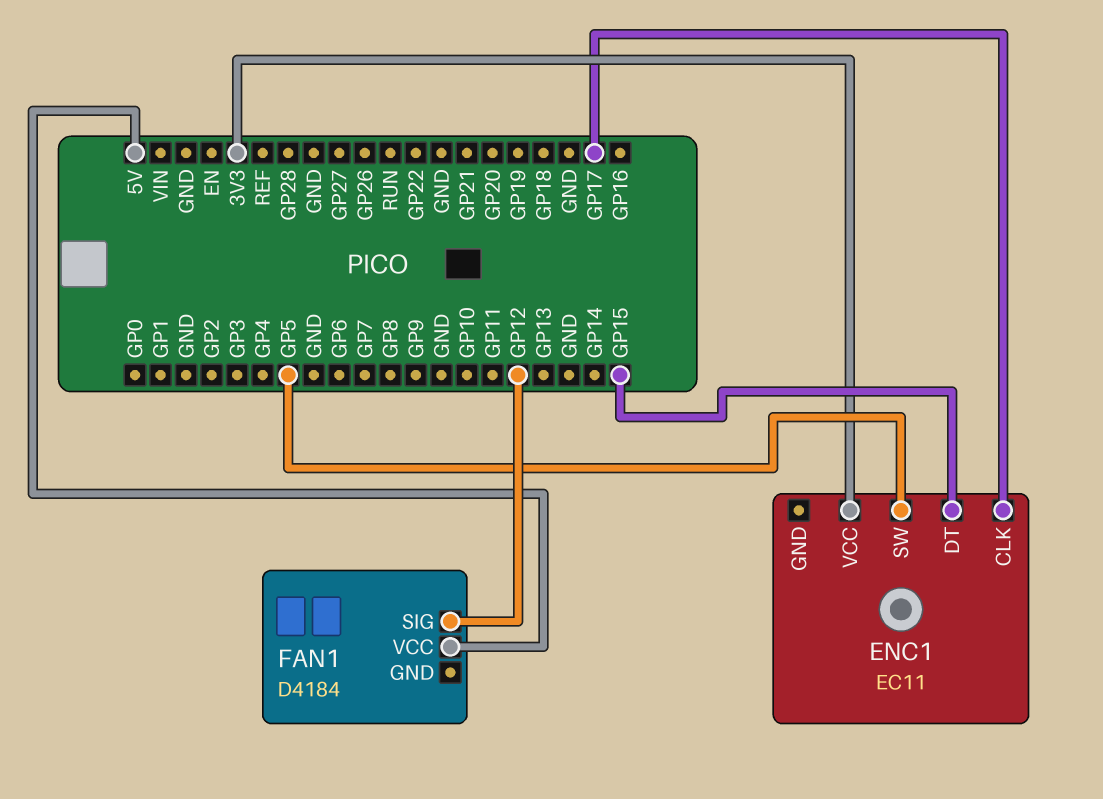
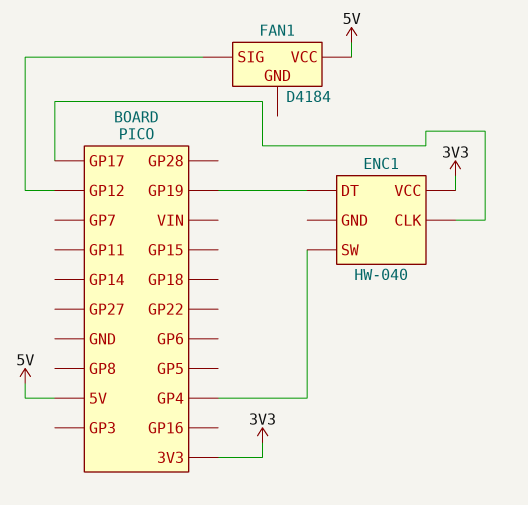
ENC1: EC11 -> HW-040
ENC1 pin DT: GP15 -> GP19
ENC1 pin SW: GP5 -> GP4

